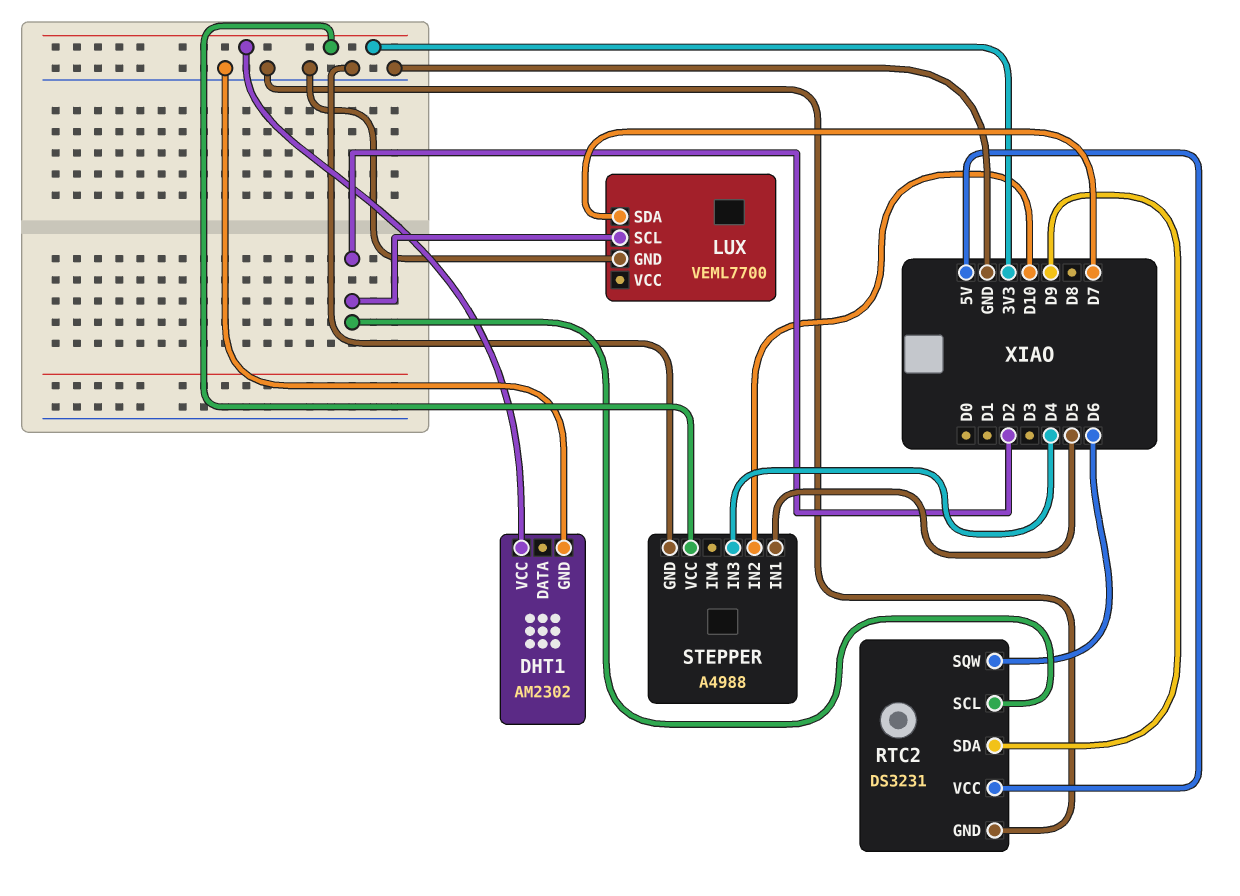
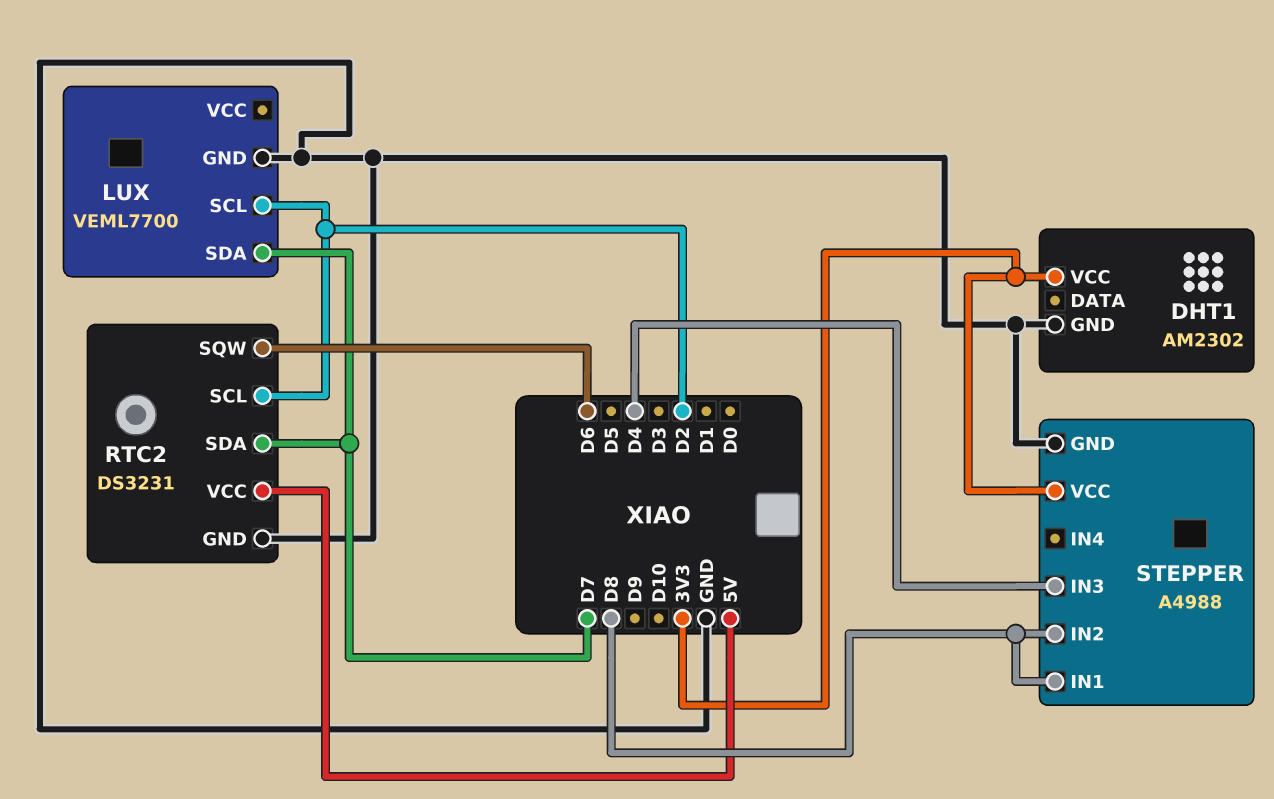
RTC2 pin SDA: D9 -> D7
STEPPER pin IN1: D5 -> D8
STEPPER pin IN2: D10 -> D8

